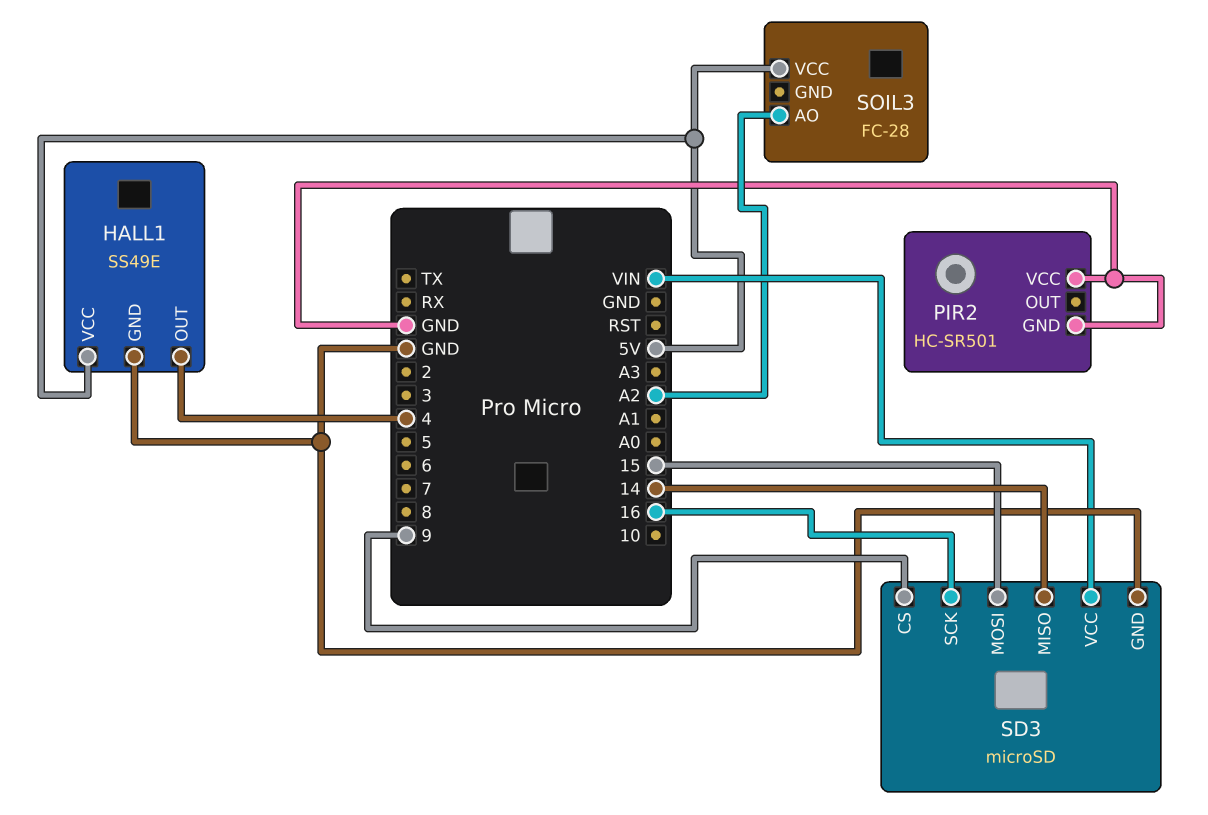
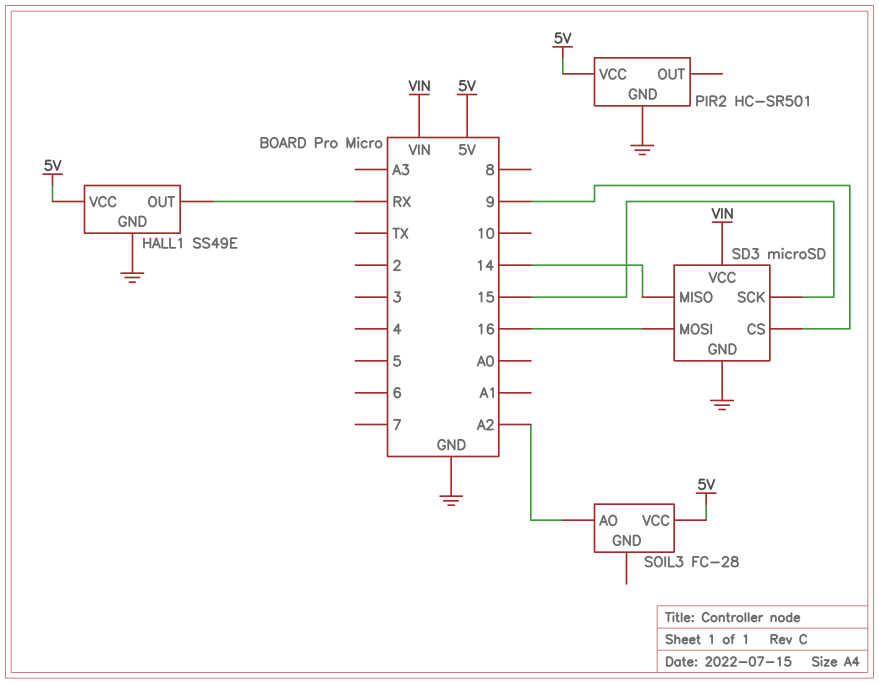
HALL1 pin OUT: 4 -> RX
PIR2 pin VCC: GND -> 5V
SD3 pin MOSI: 15 -> 16
SD3 pin SCK: 16 -> 15

